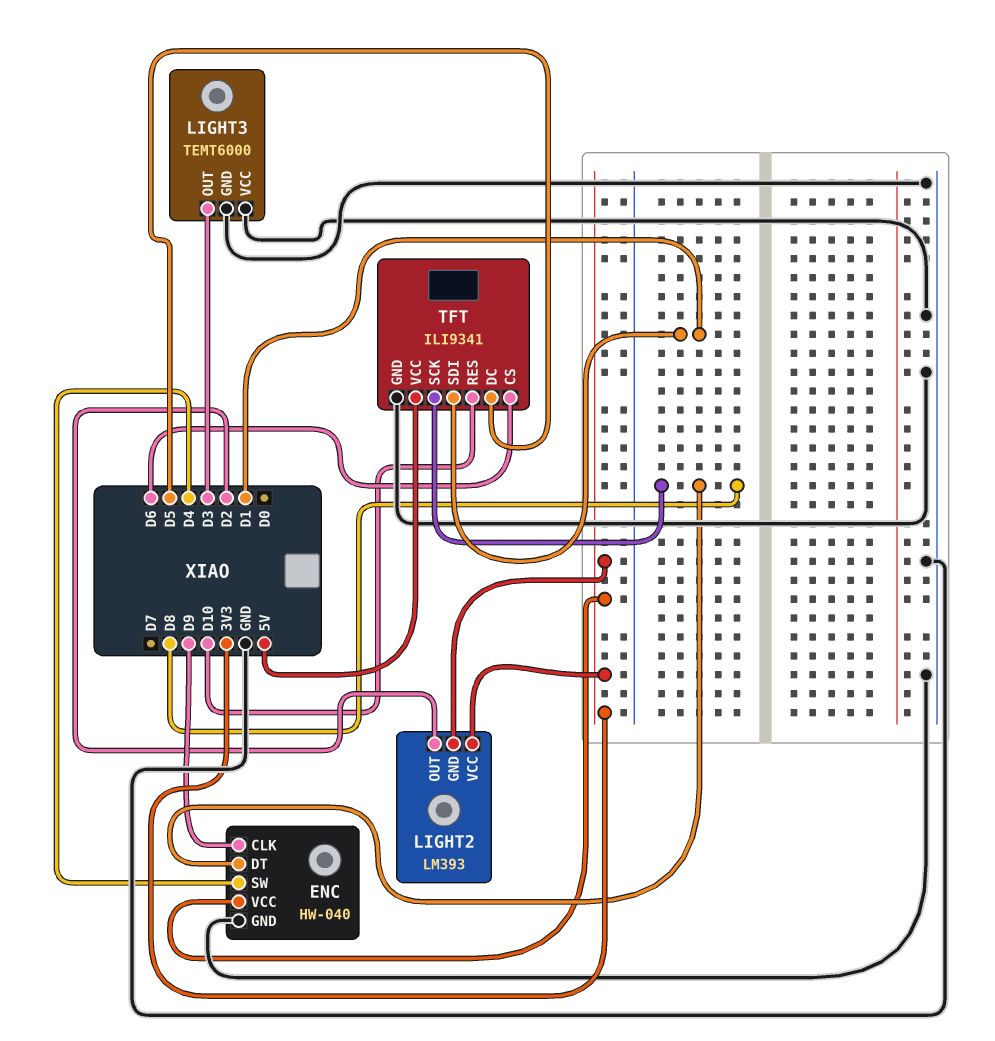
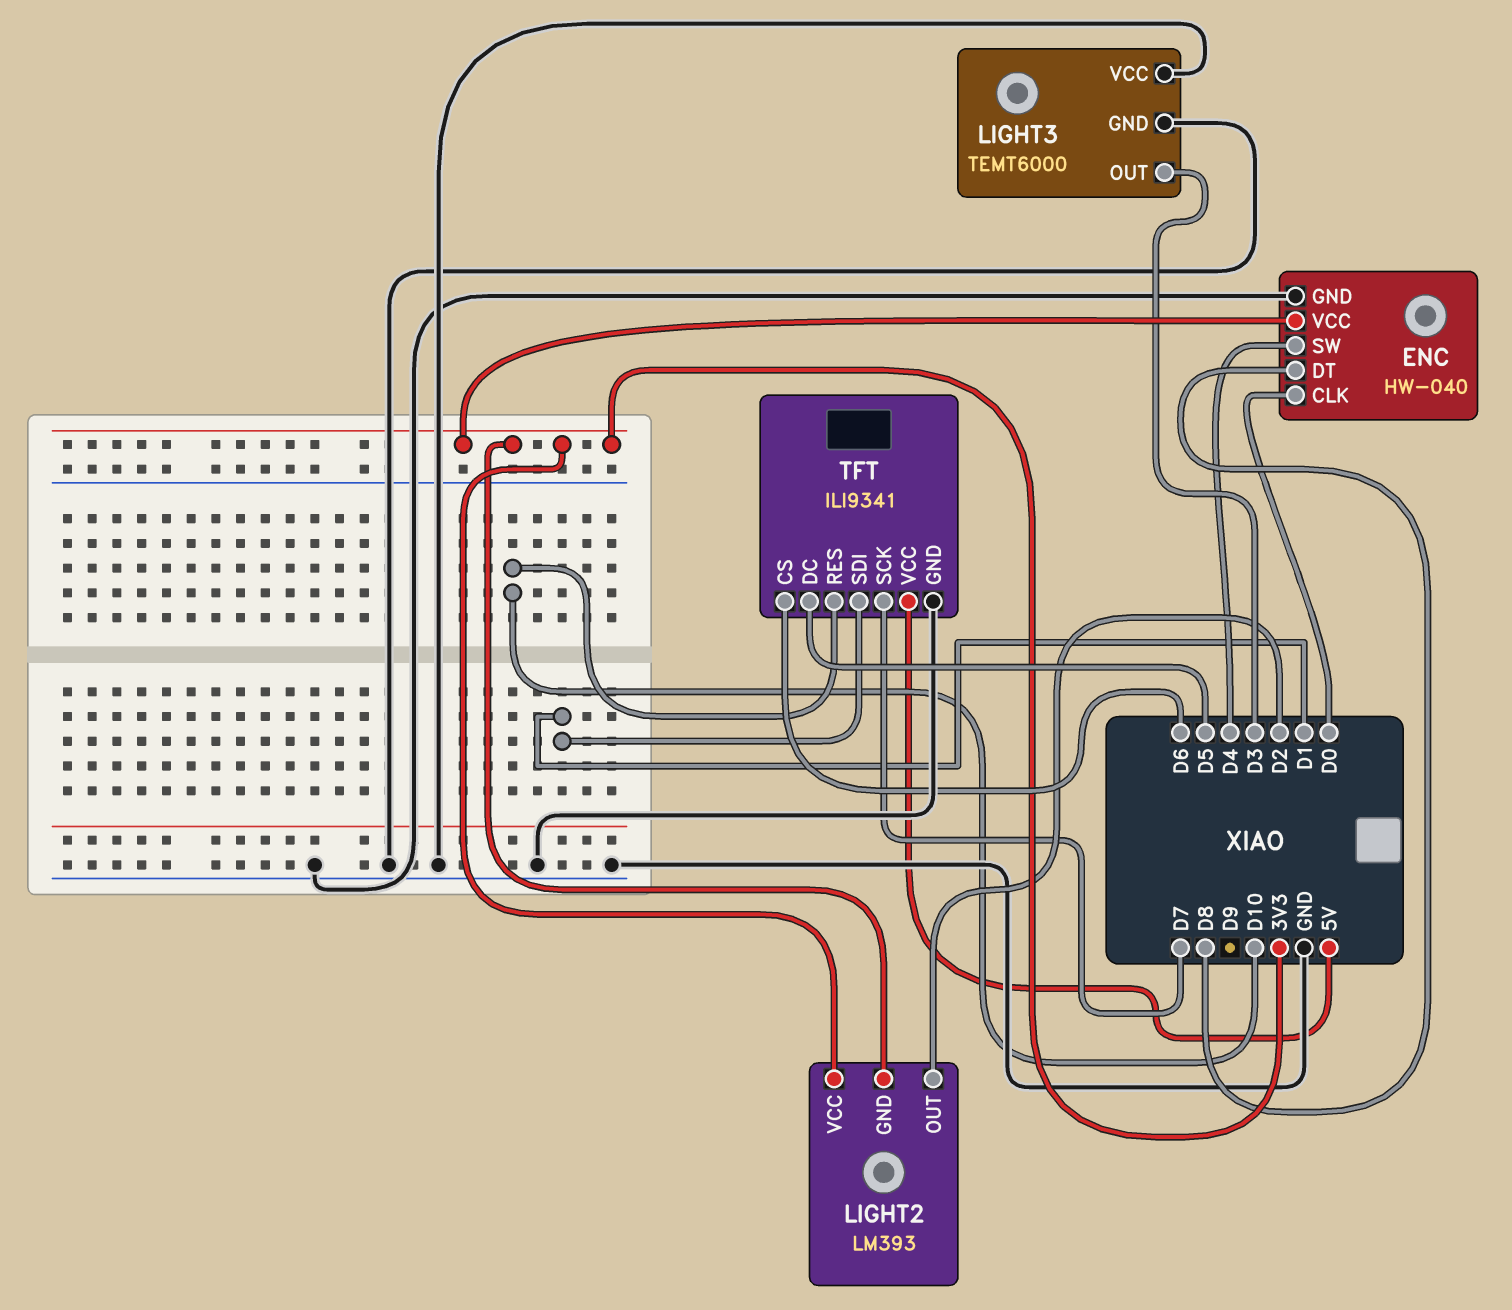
ENC pin CLK: D9 -> D0
TFT pin SCK: D8 -> D7

